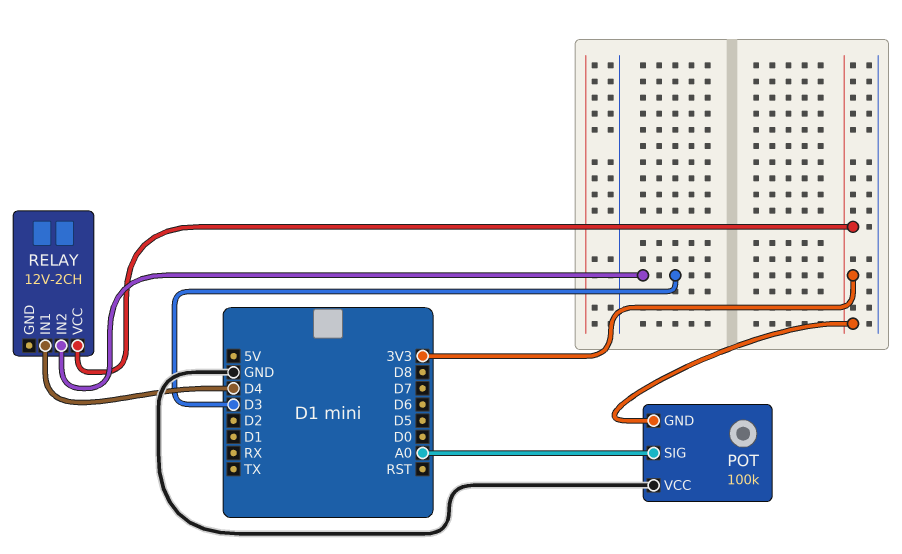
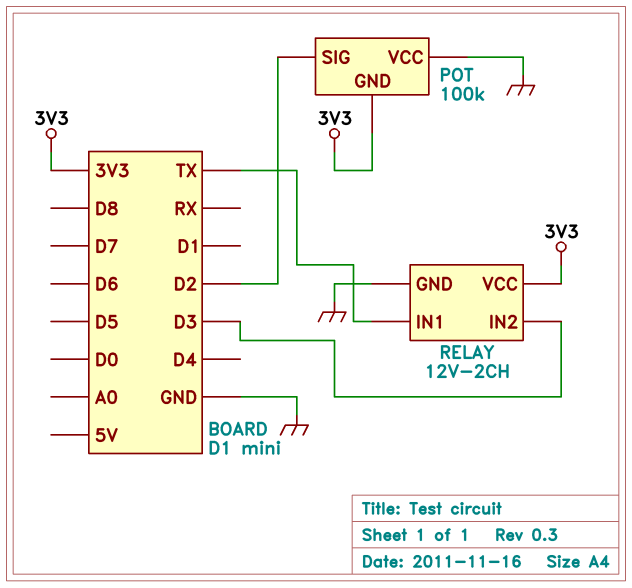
POT pin SIG: A0 -> D2
RELAY pin GND: none -> GND
RELAY pin IN1: D4 -> TX

